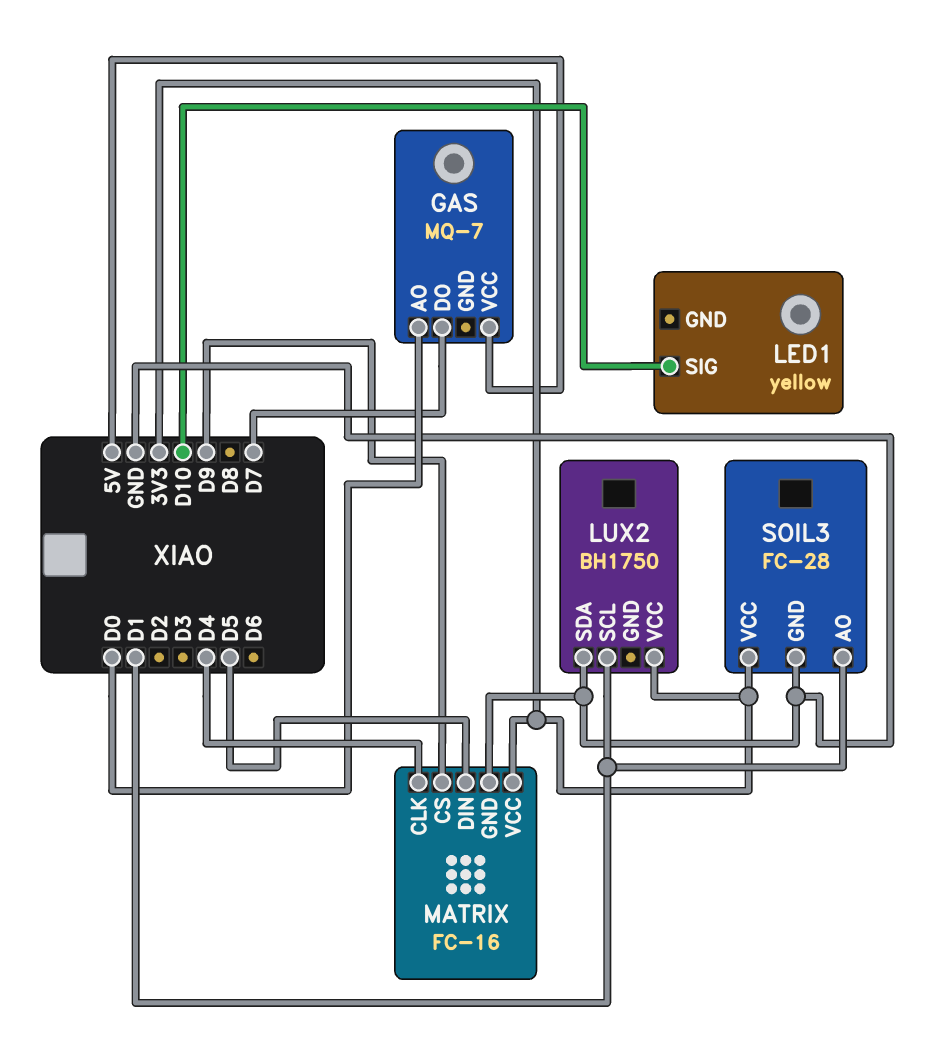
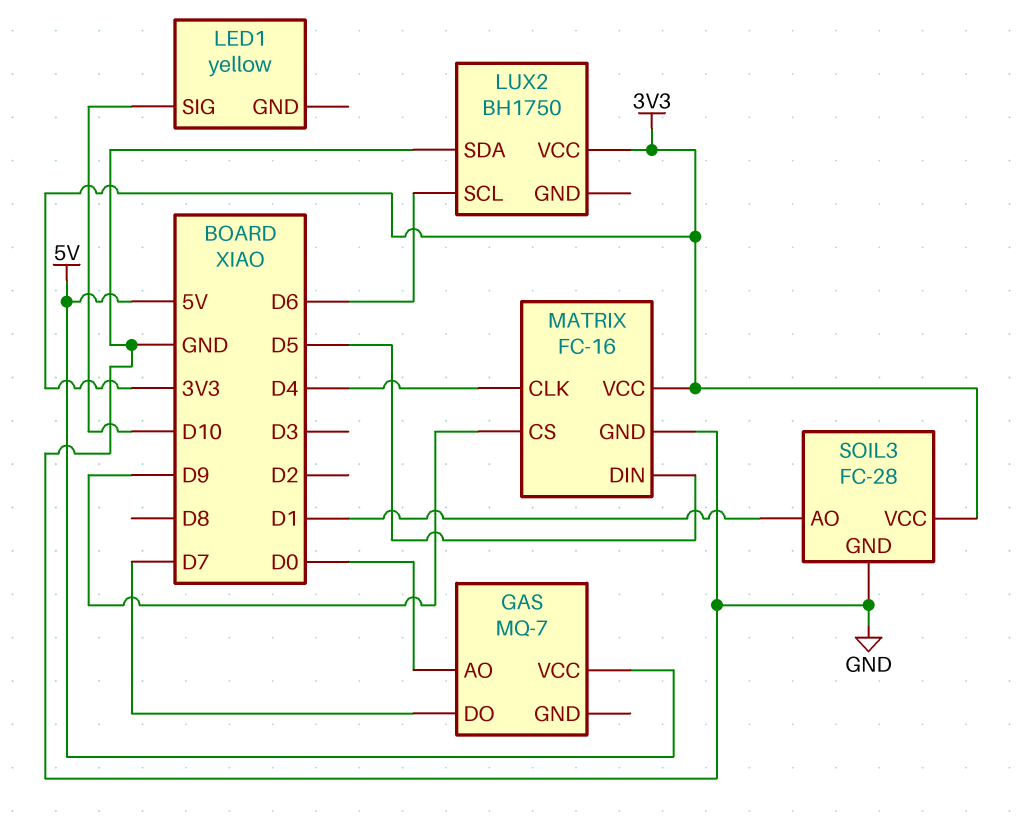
LUX2 pin SCL: D1 -> D6

